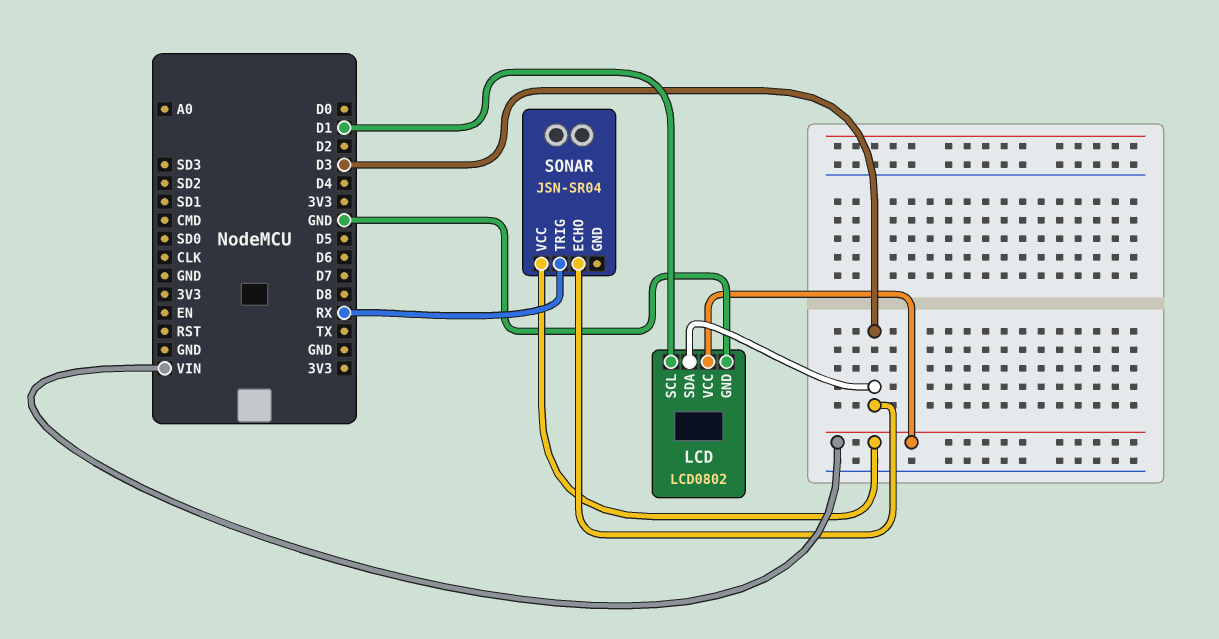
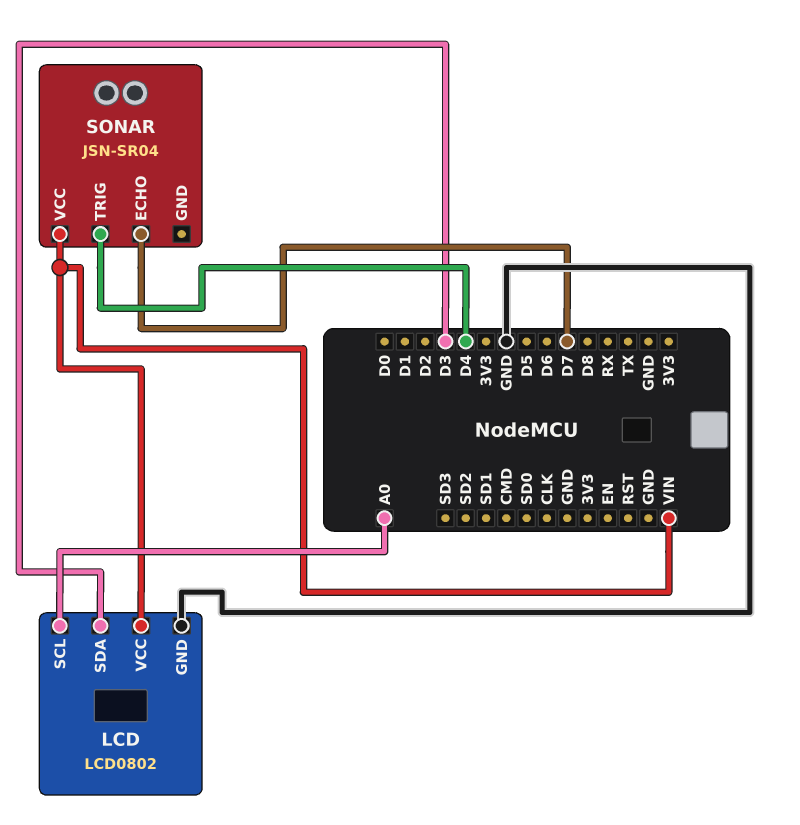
LCD pin SCL: D1 -> A0
SONAR pin ECHO: D3 -> D7
SONAR pin TRIG: RX -> D4

